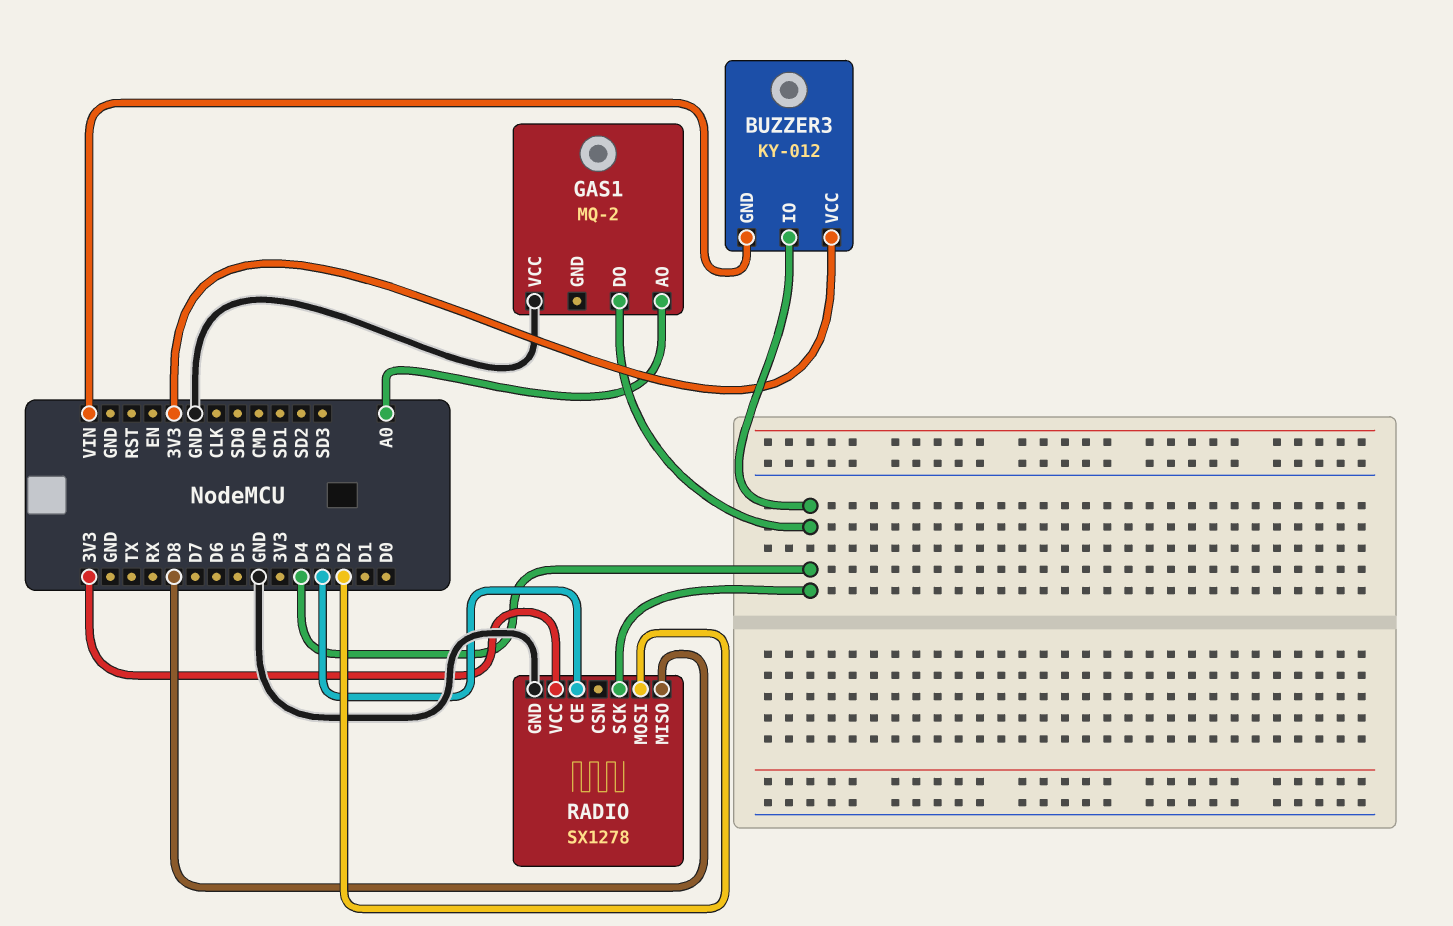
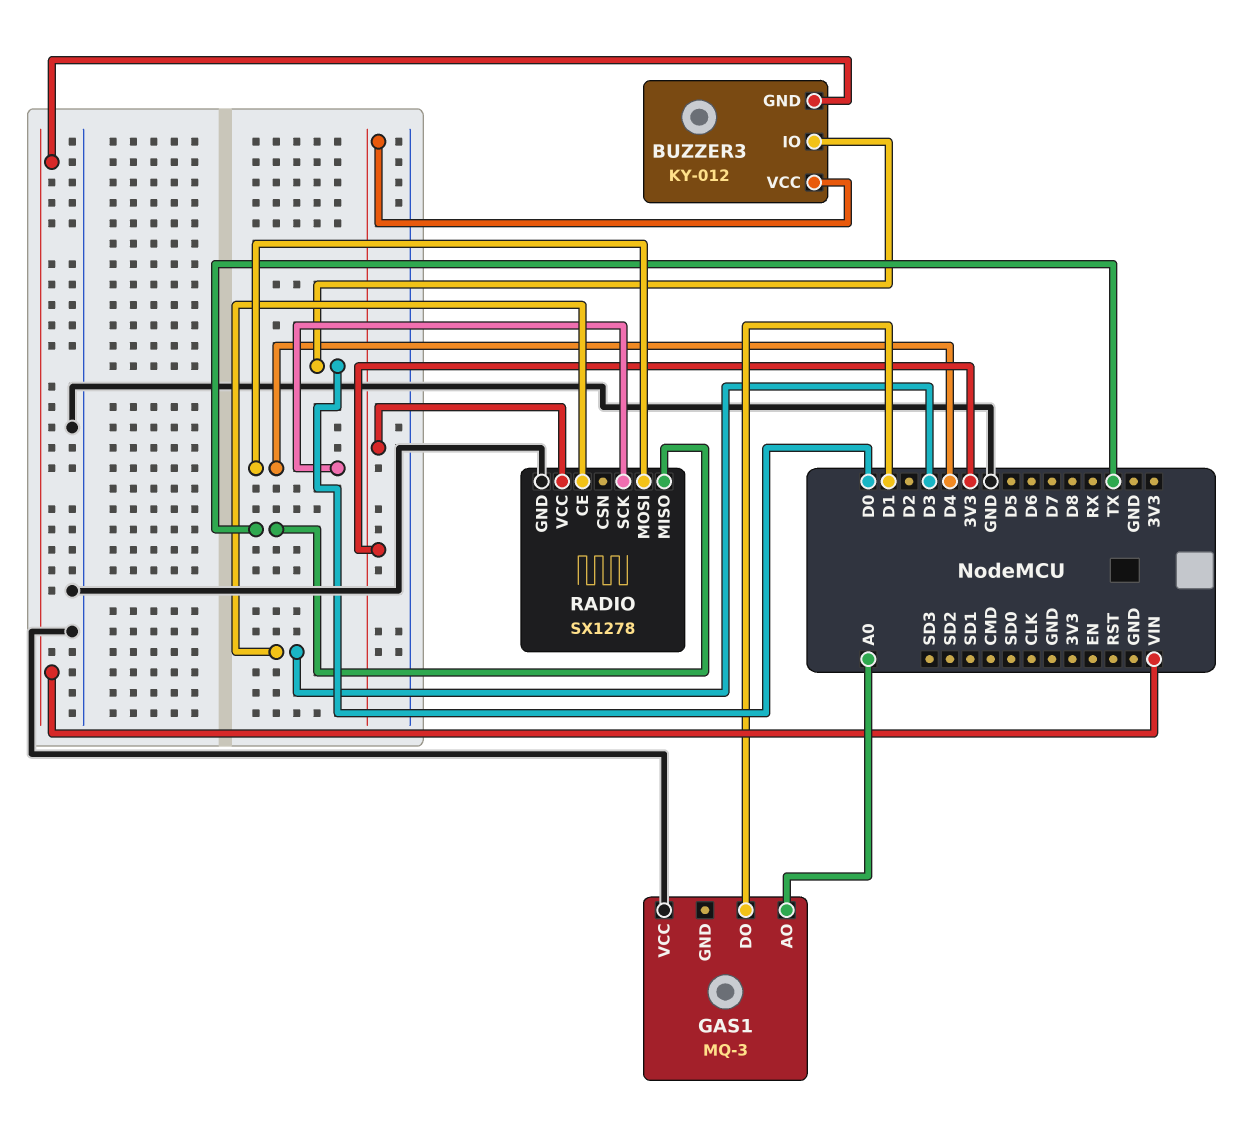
BUZZER3 pin IO: D4 -> D0
GAS1: MQ-2 -> MQ-3
GAS1 pin DO: D4 -> D1
RADIO pin MISO: D8 -> TX
RADIO pin MOSI: D2 -> D4

